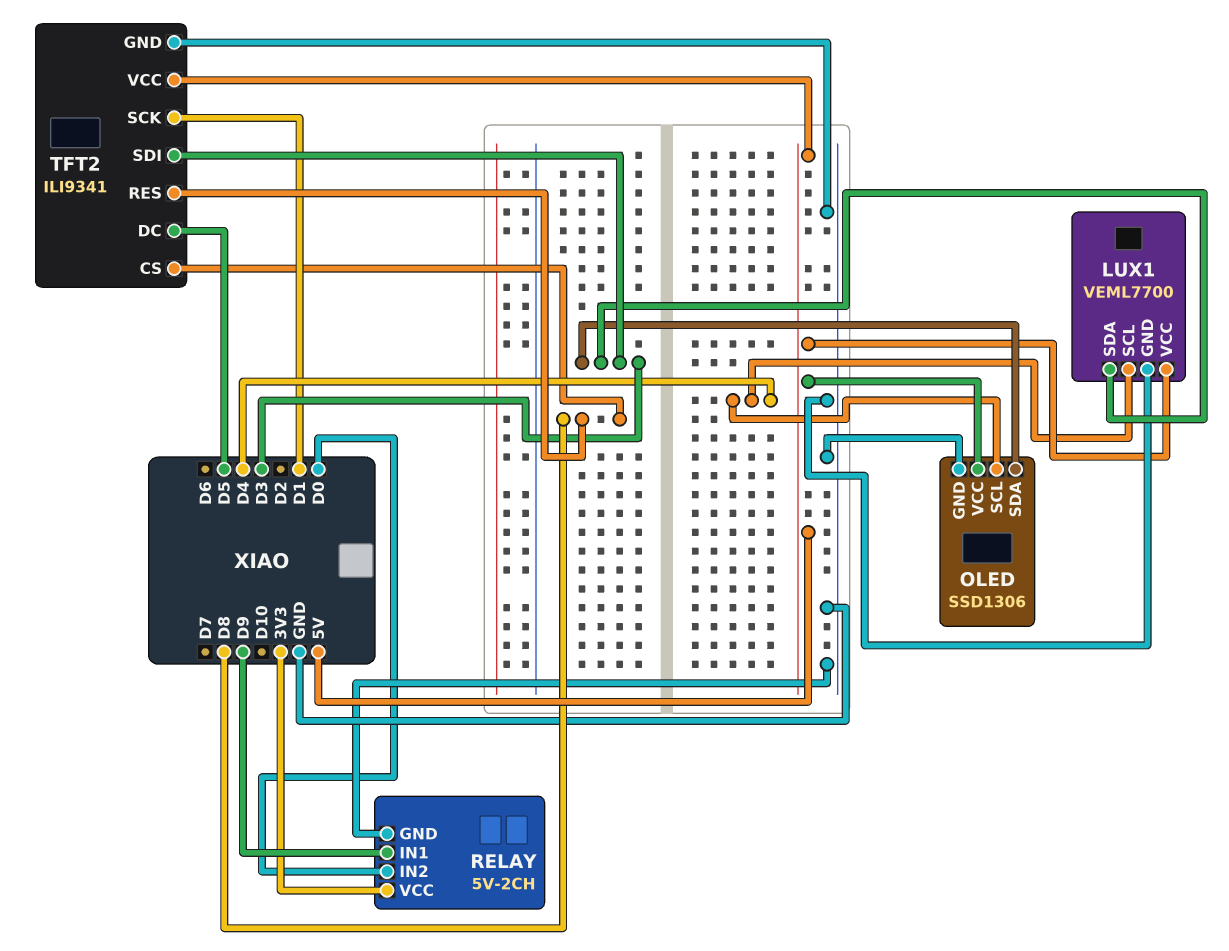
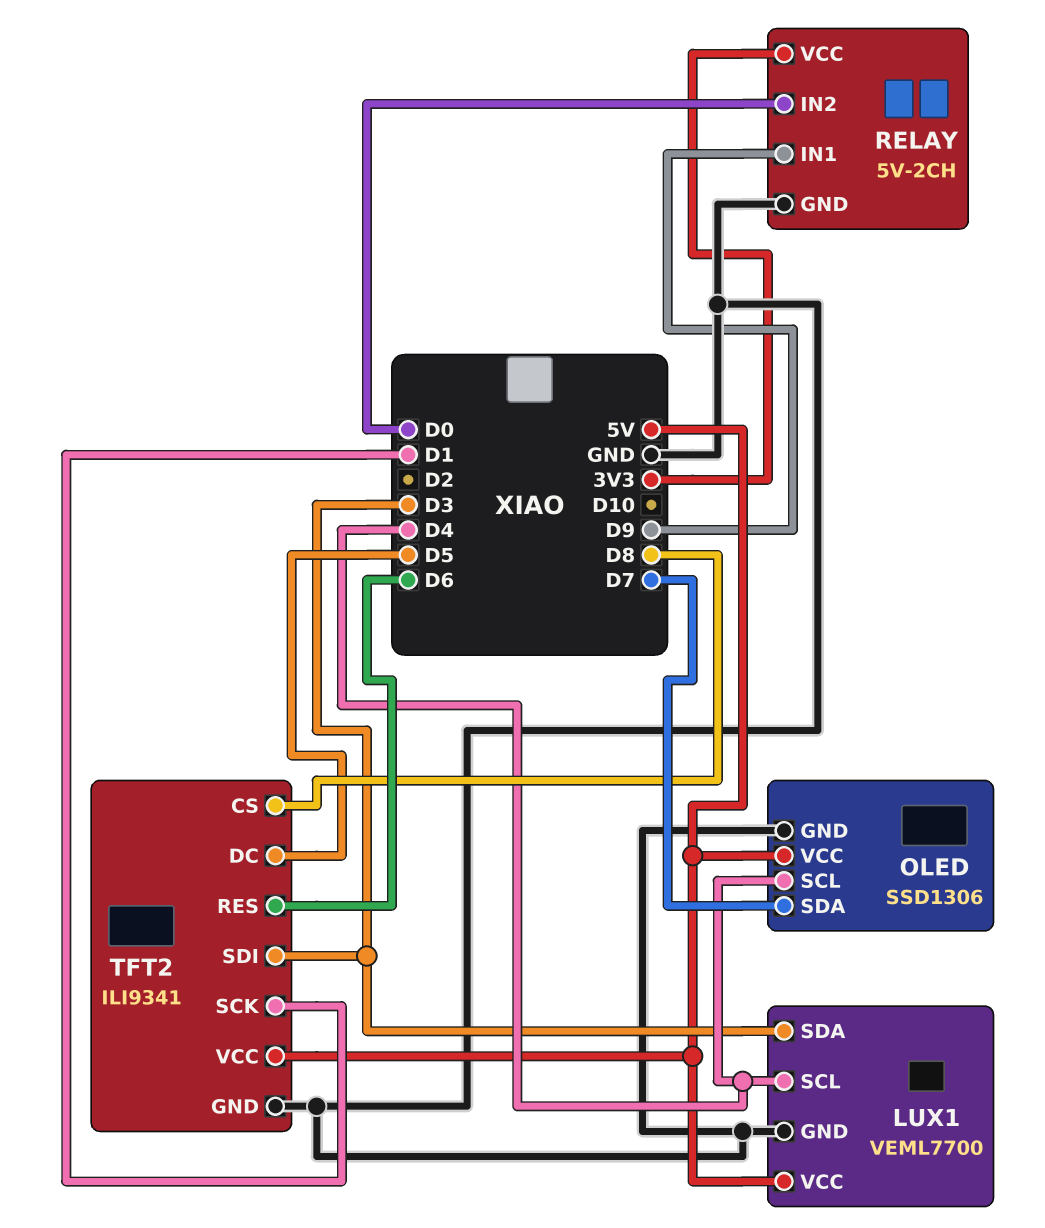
OLED pin SDA: D3 -> D7
TFT2 pin RES: D8 -> D6

